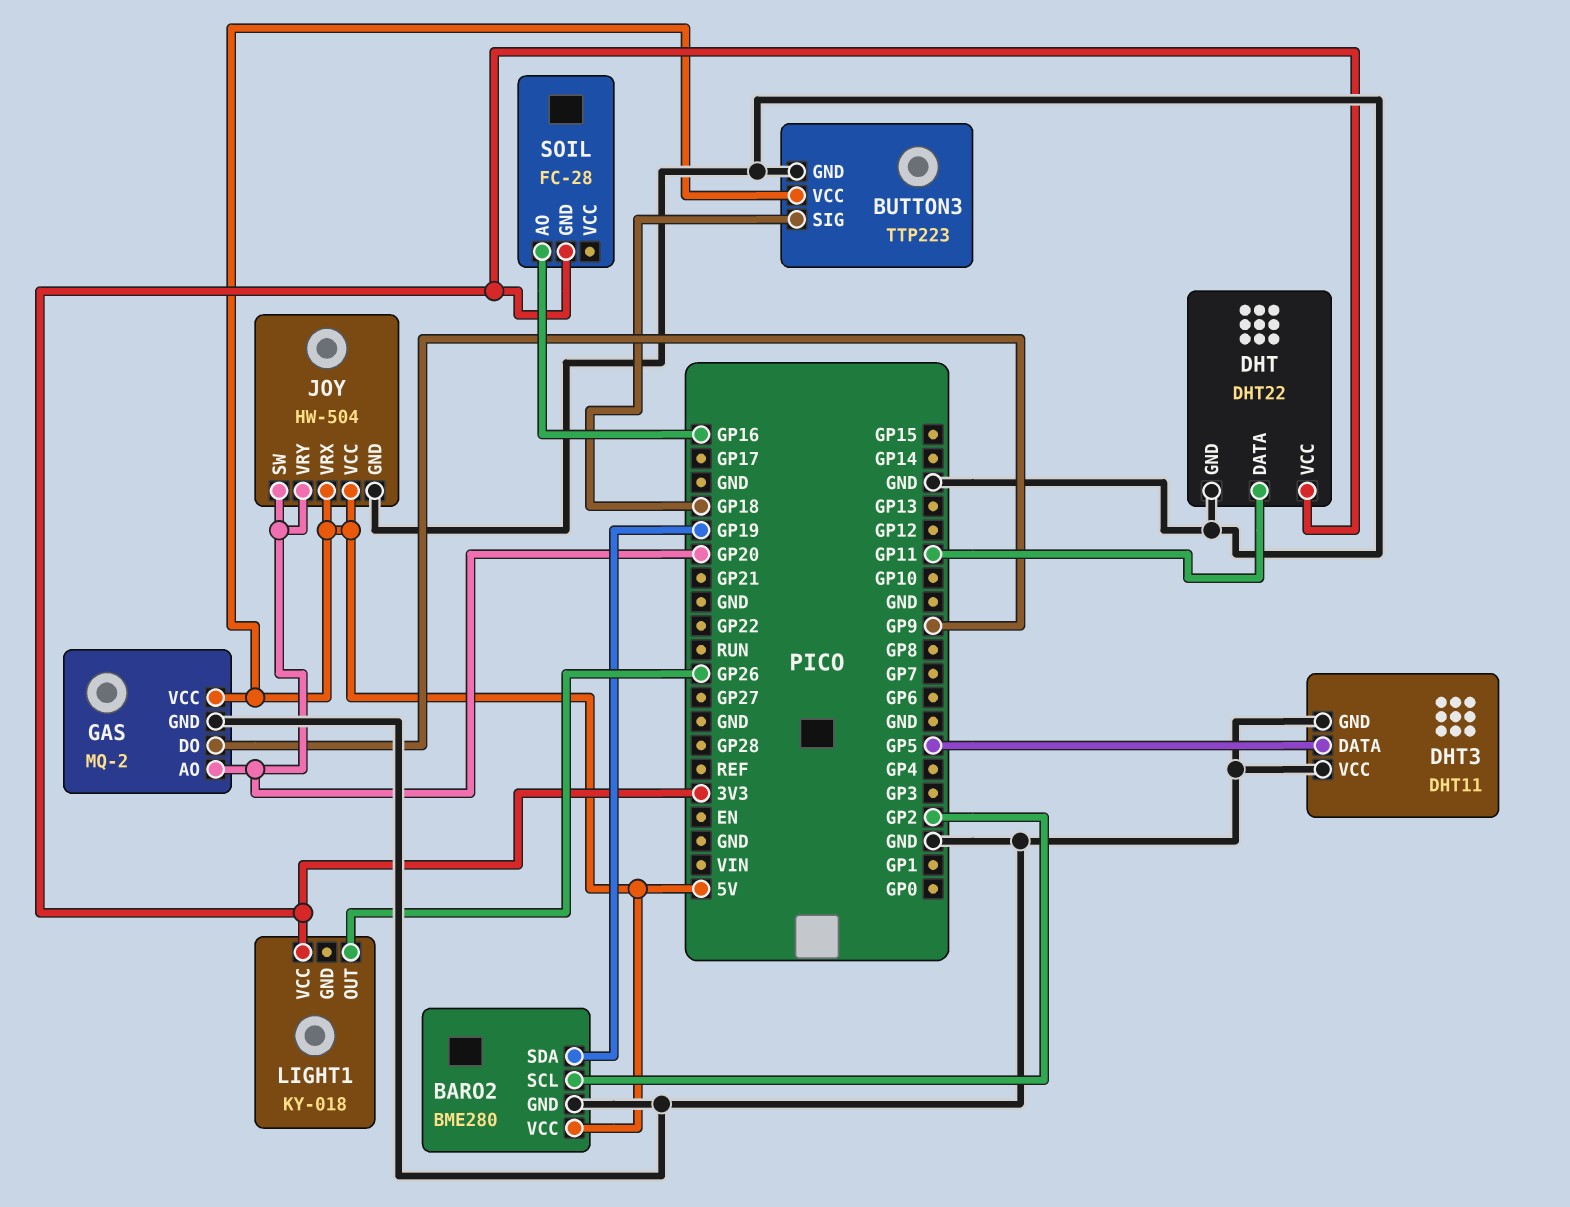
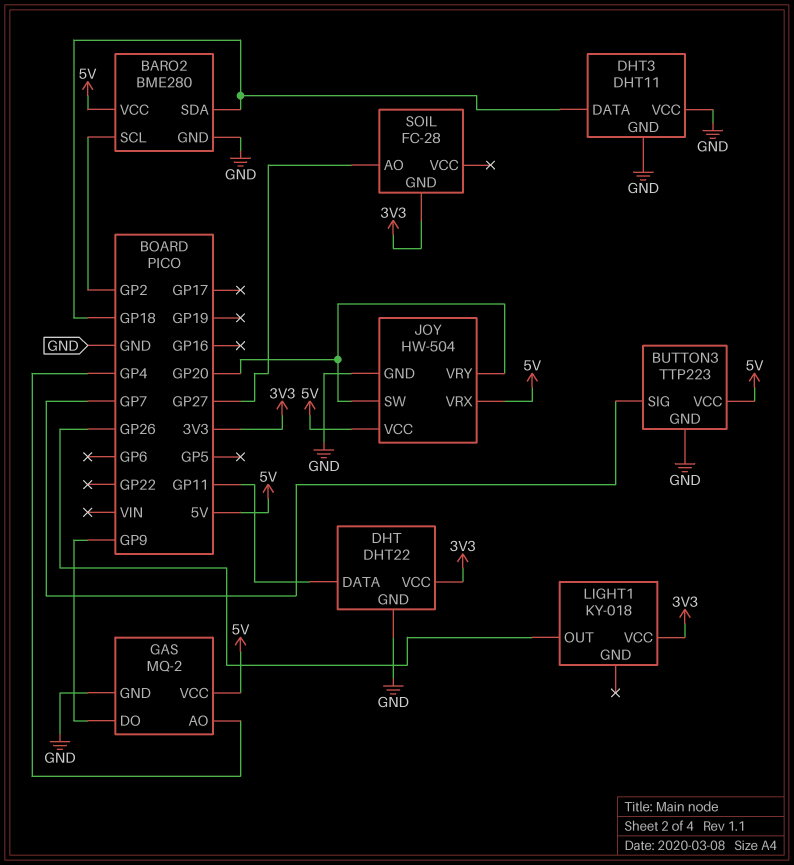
BARO2 pin SDA: GP19 -> GP18
BUTTON3 pin SIG: GP18 -> GP7
DHT3 pin DATA: GP5 -> GP18
GAS pin AO: GP20 -> GP4
SOIL pin AO: GP16 -> GP27

